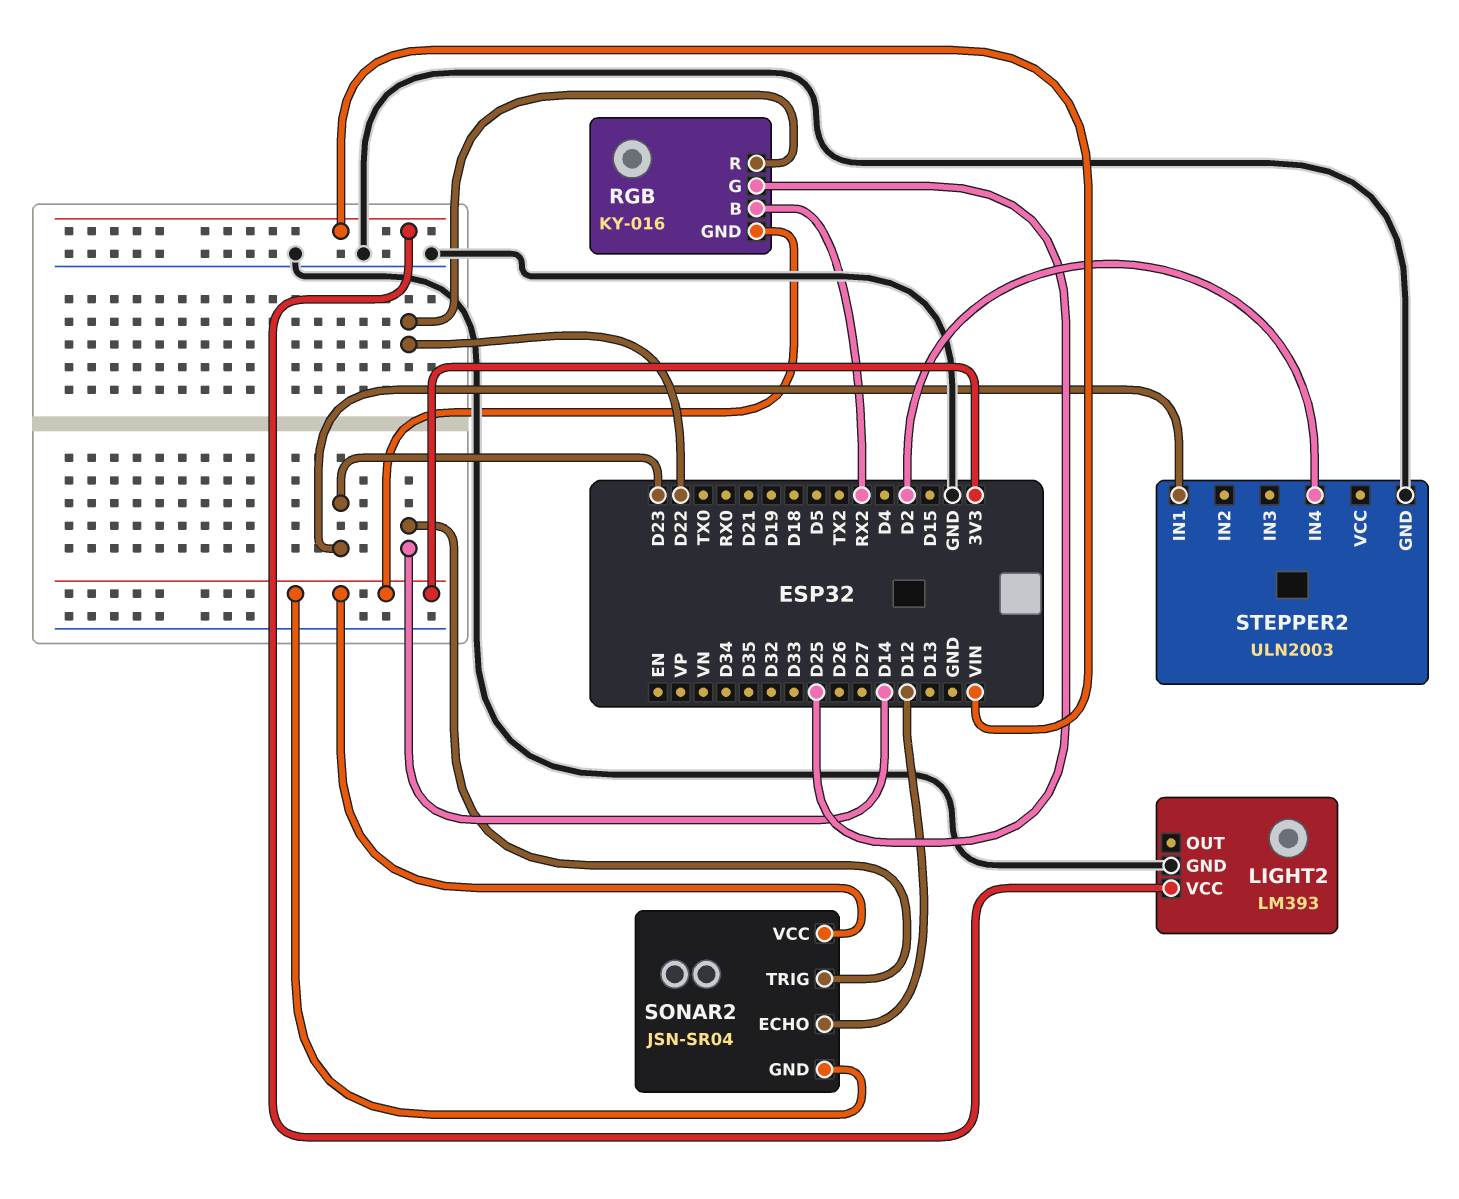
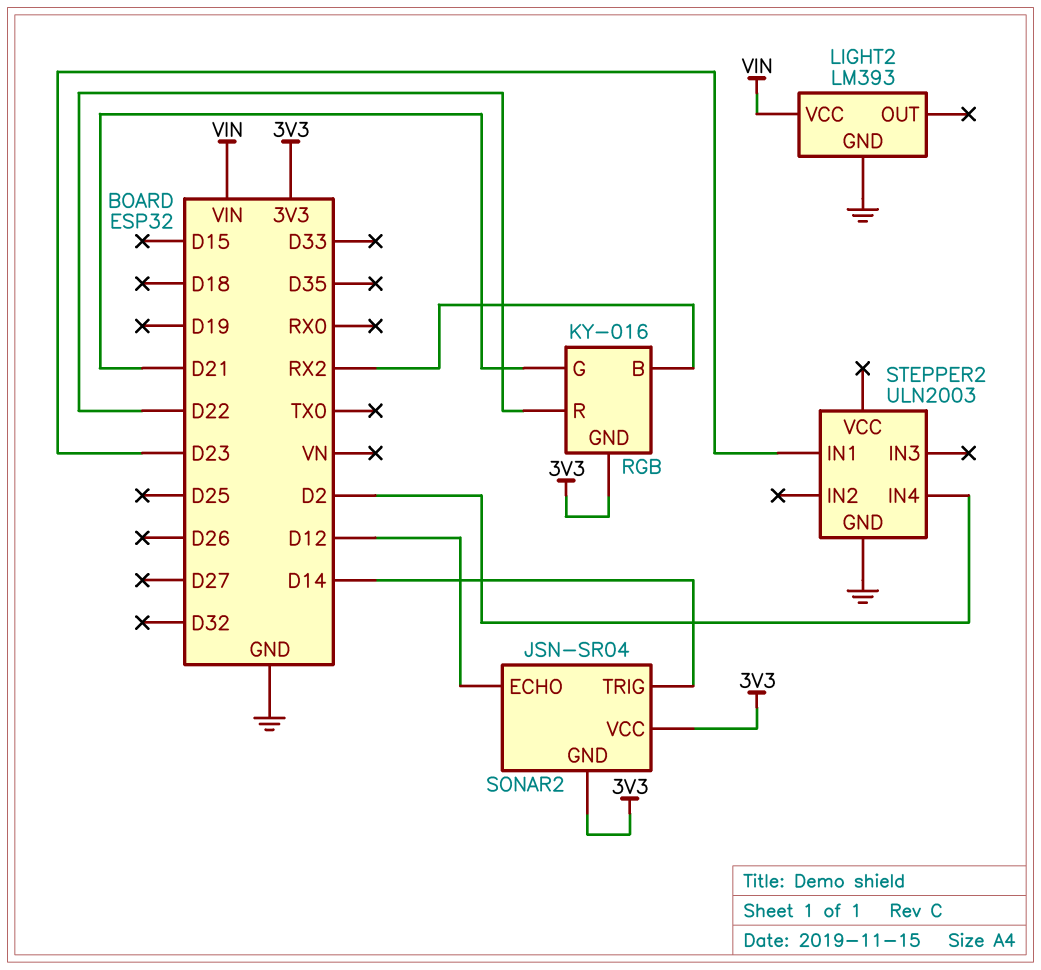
RGB pin G: D25 -> D21

